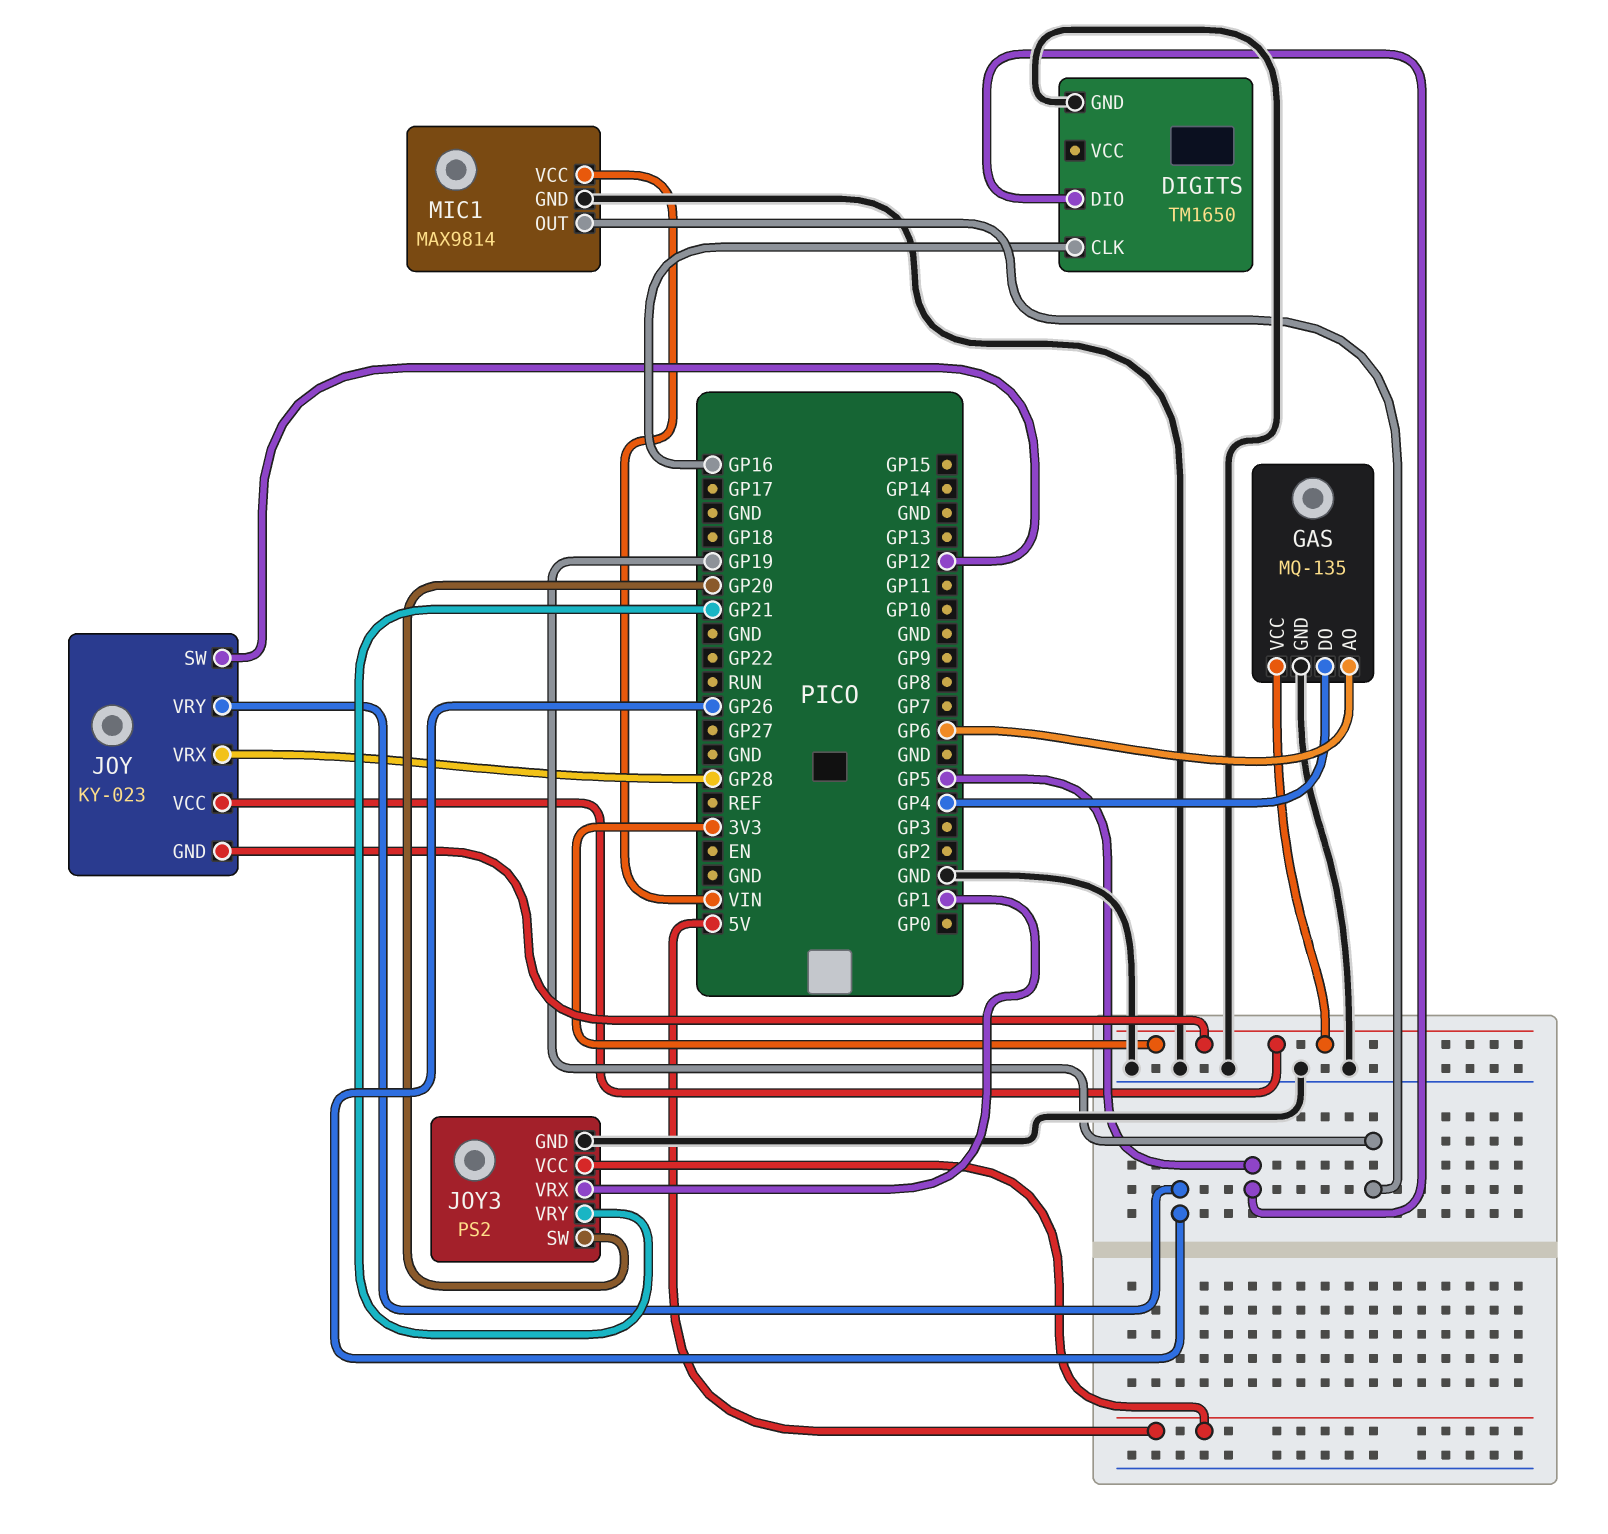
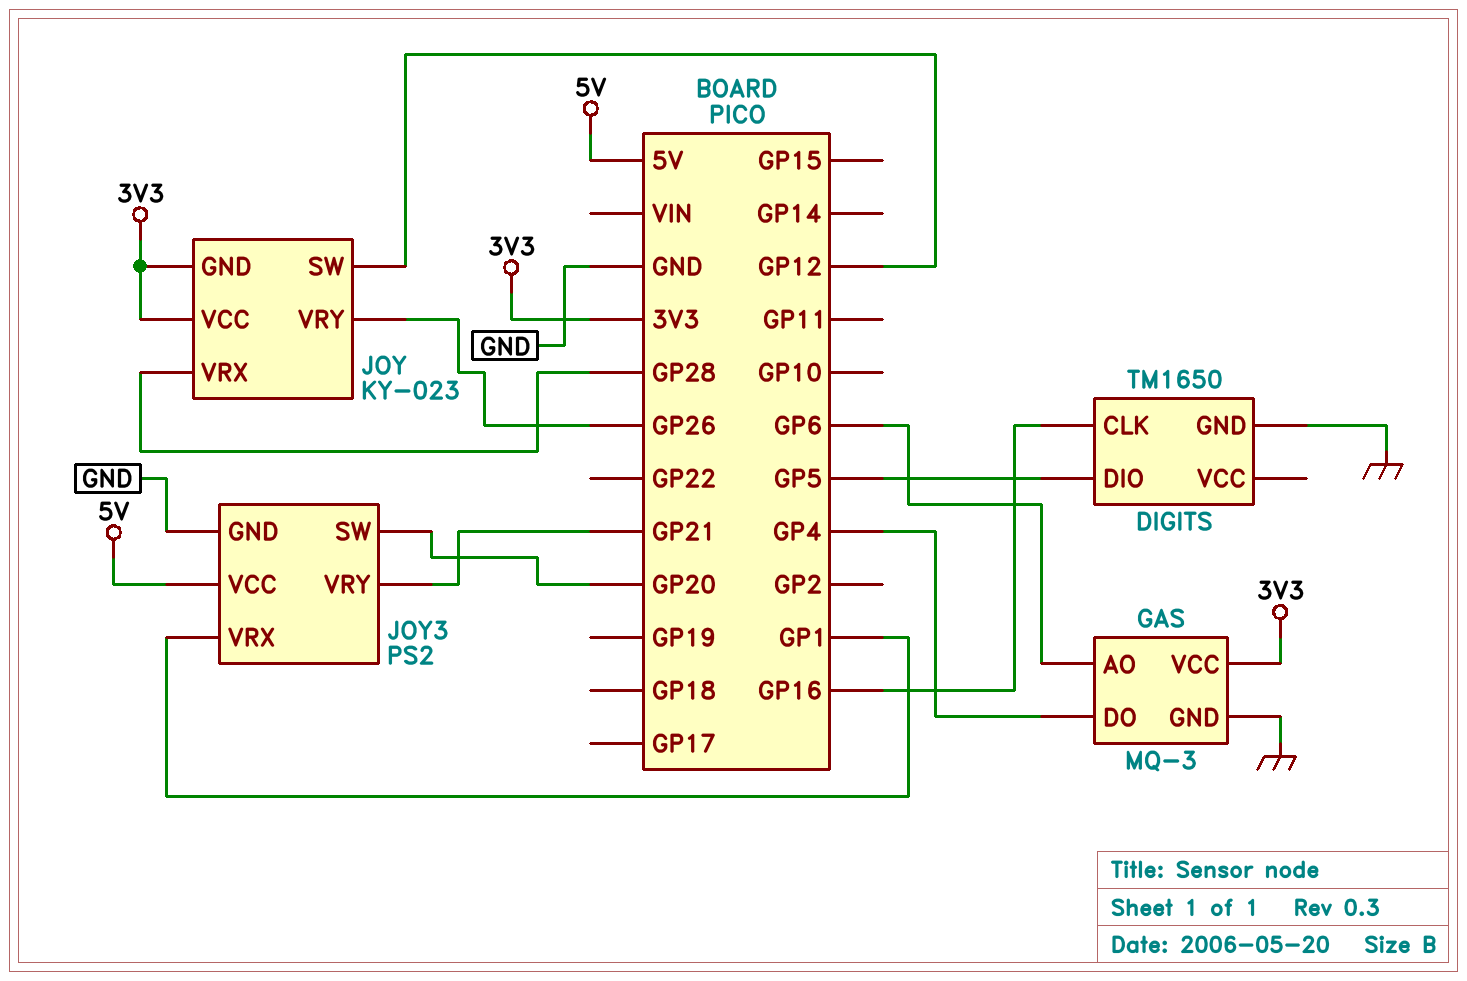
GAS: MQ-135 -> MQ-3
MIC1: MAX9814 -> none
MIC1 pin GND: GND -> none
MIC1 pin OUT: GP19 -> none
MIC1 pin VCC: VIN -> none

